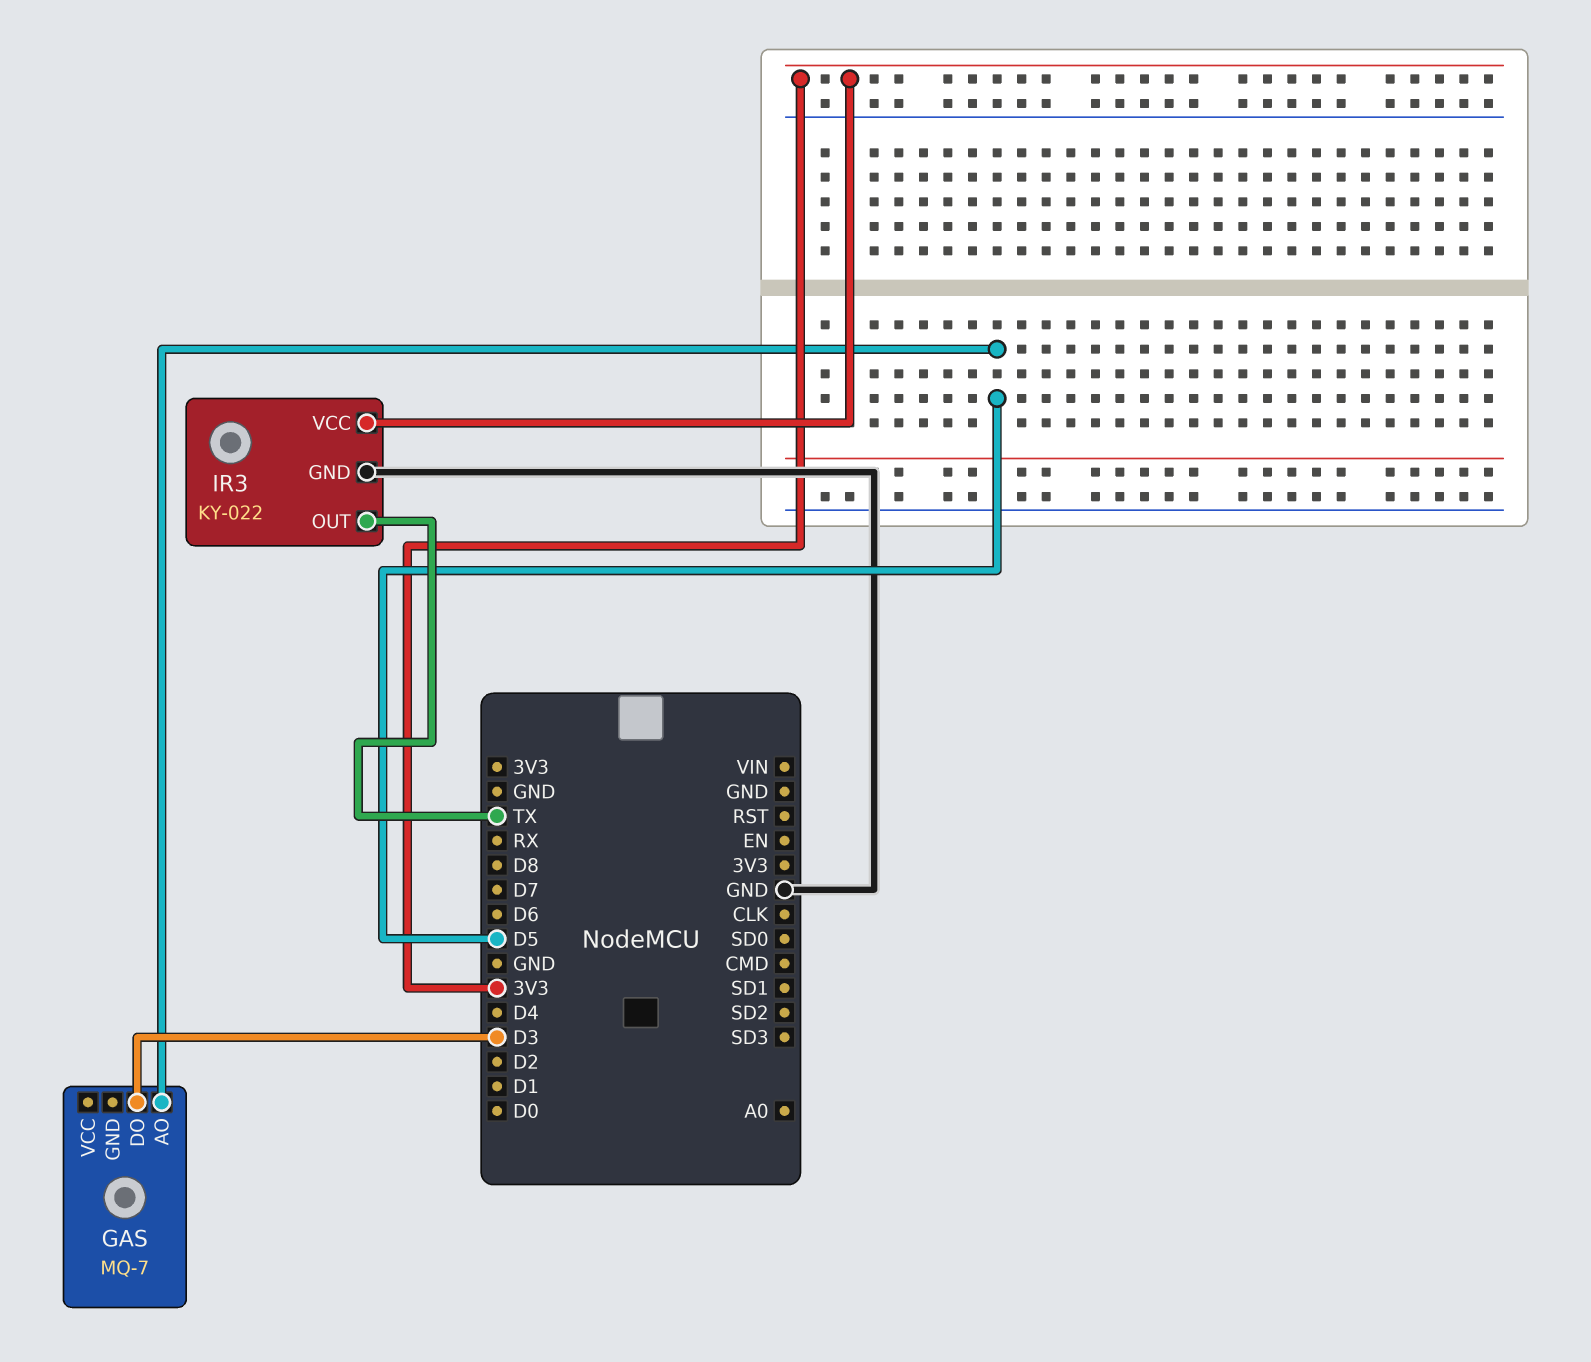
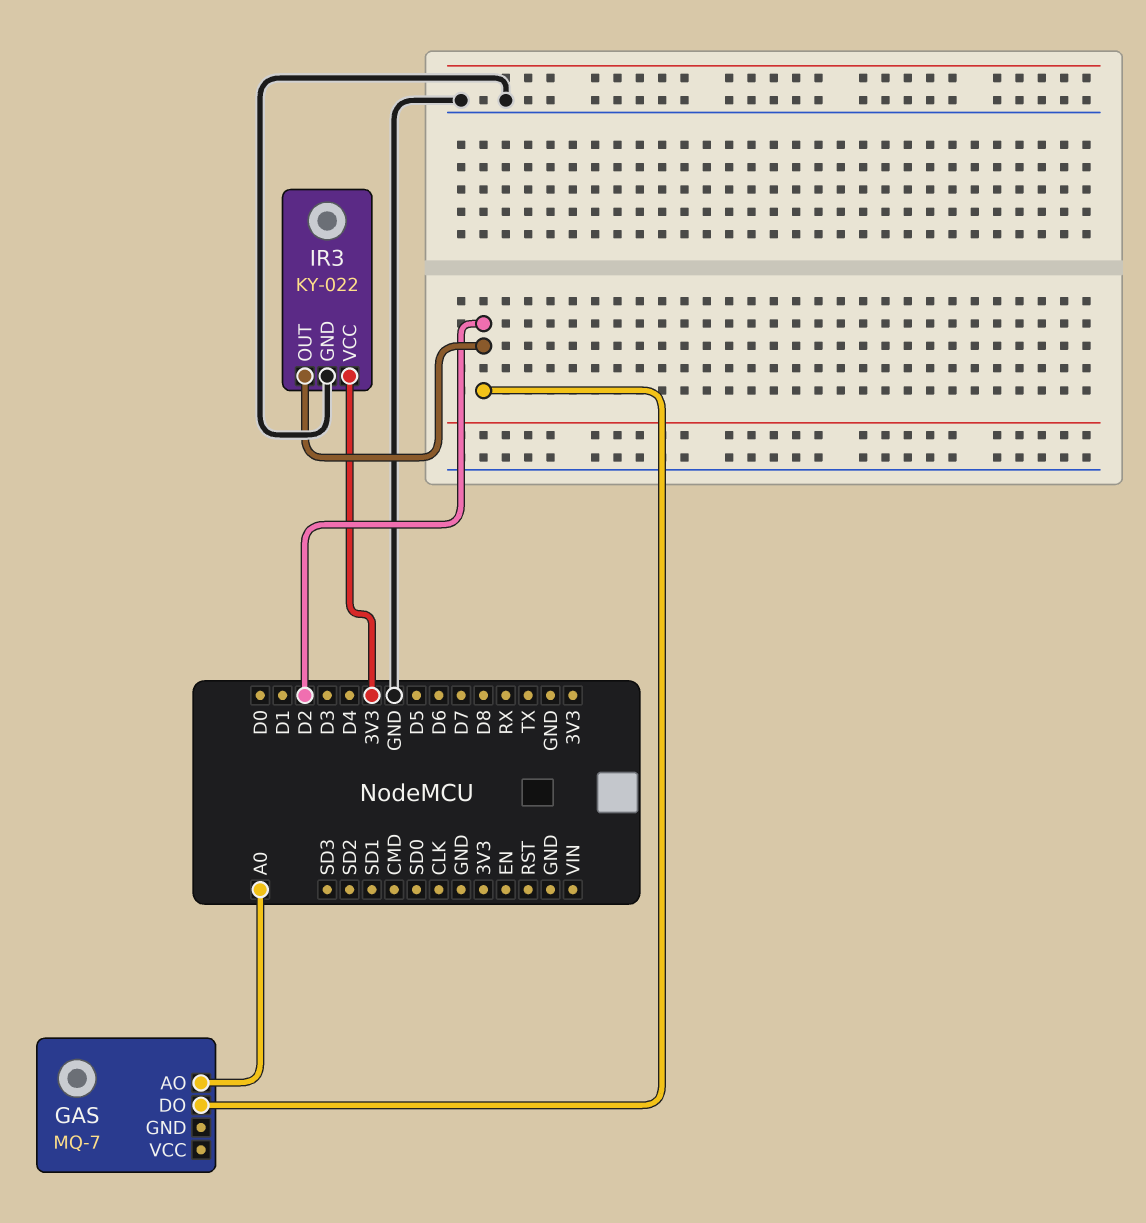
GAS pin AO: D5 -> A0
GAS pin DO: D3 -> D2
IR3 pin OUT: TX -> D2

